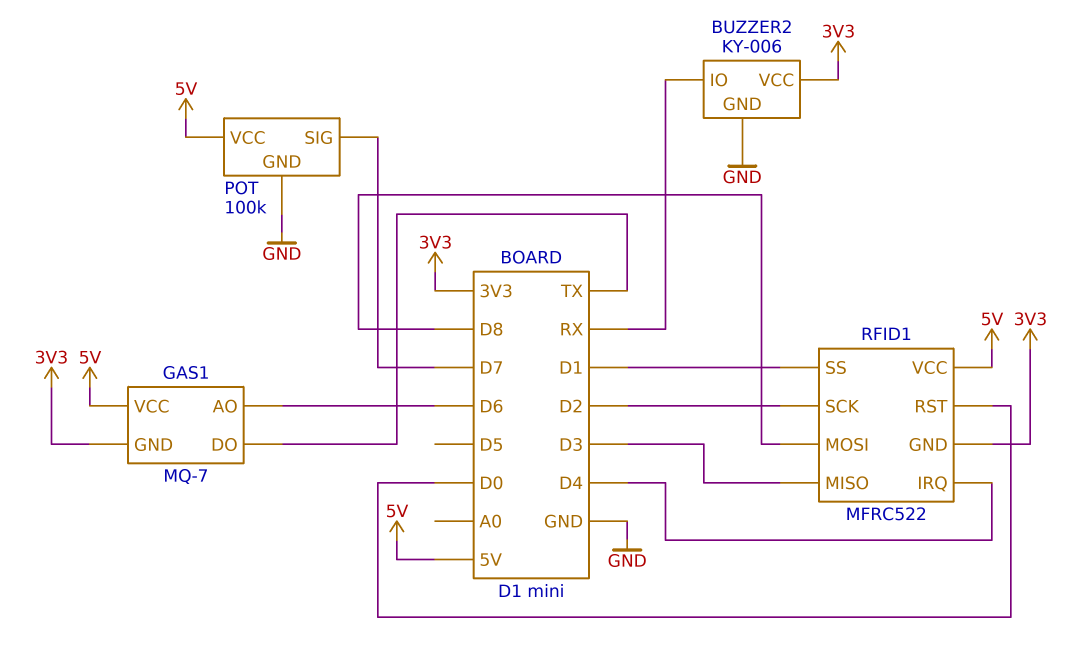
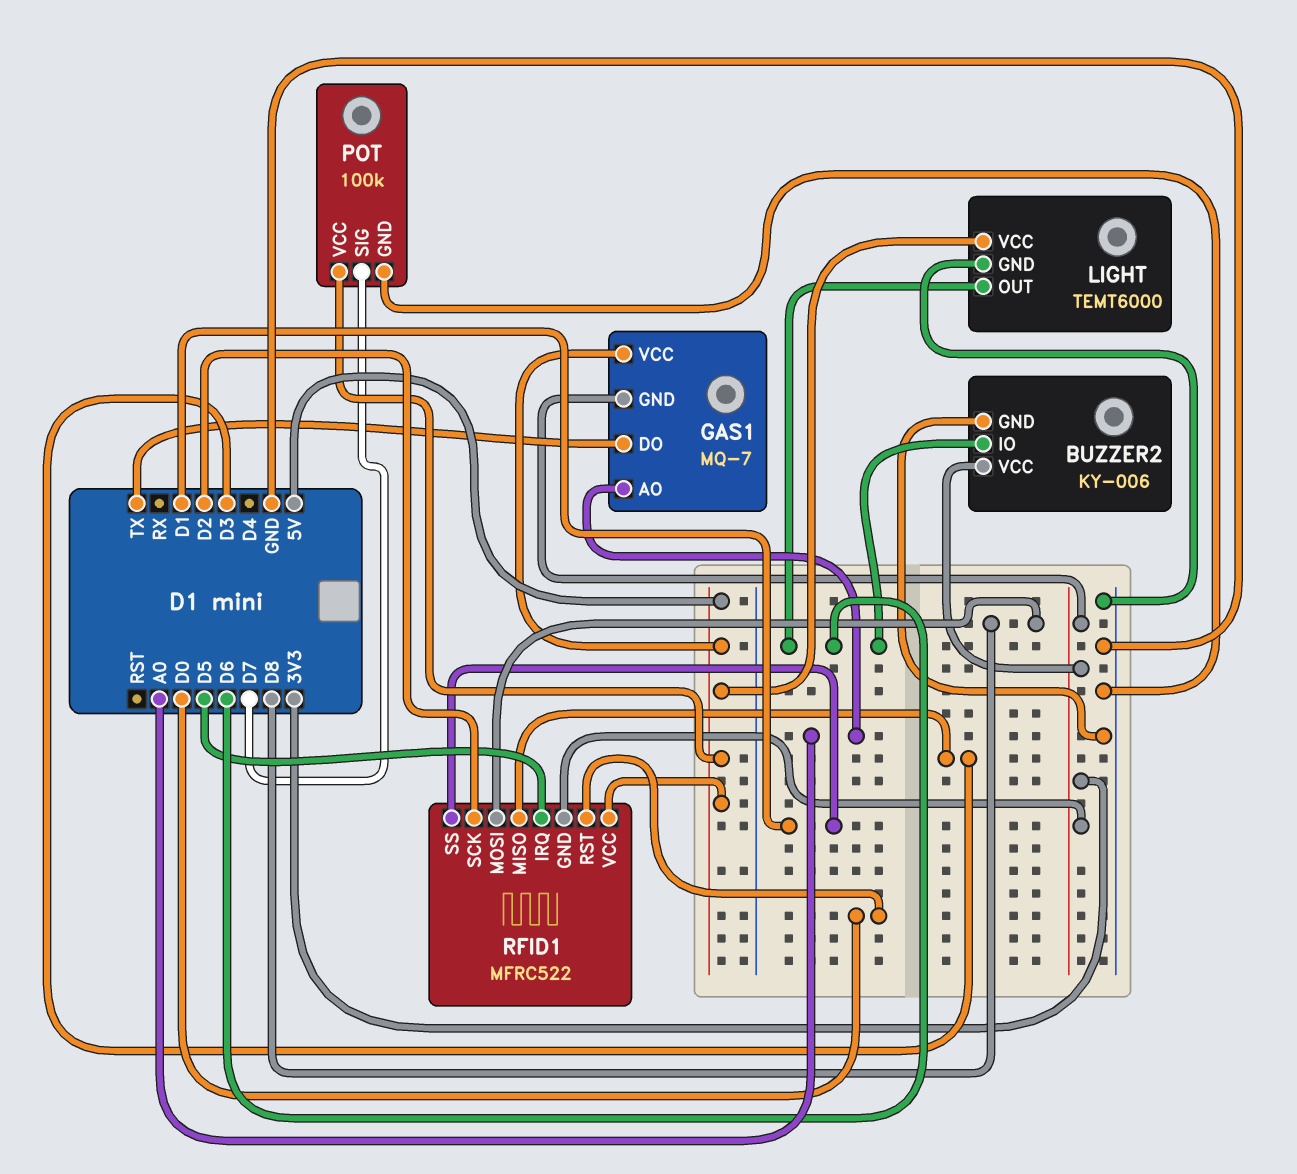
BUZZER2 pin IO: RX -> D6
GAS1 pin AO: D6 -> A0
LIGHT: none -> TEMT6000
LIGHT pin GND: none -> GND
LIGHT pin OUT: none -> D6
LIGHT pin VCC: none -> 5V
RFID1 pin IRQ: D4 -> D5

